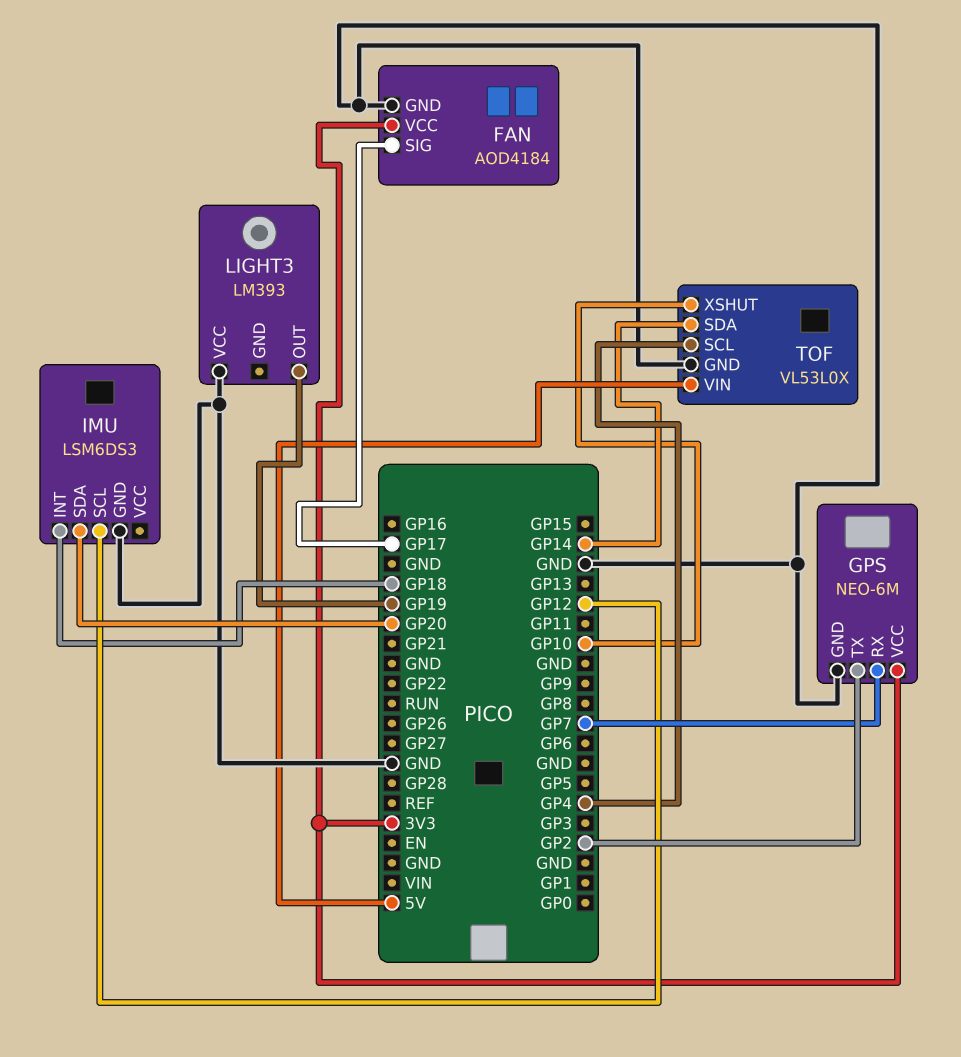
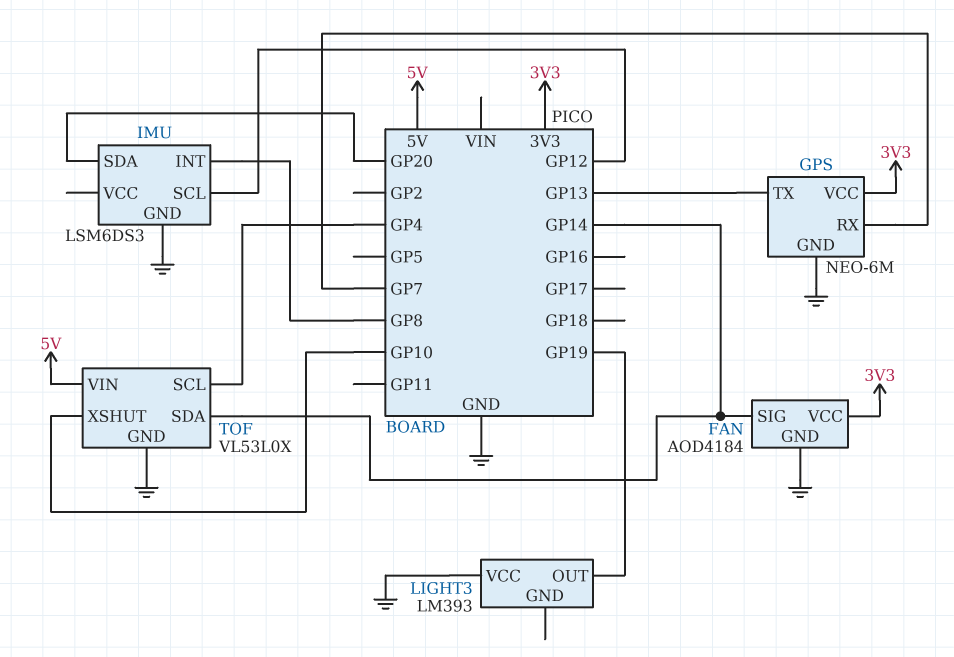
FAN pin SIG: GP17 -> GP14
GPS pin TX: GP2 -> GP13
IMU pin INT: GP18 -> GP8

